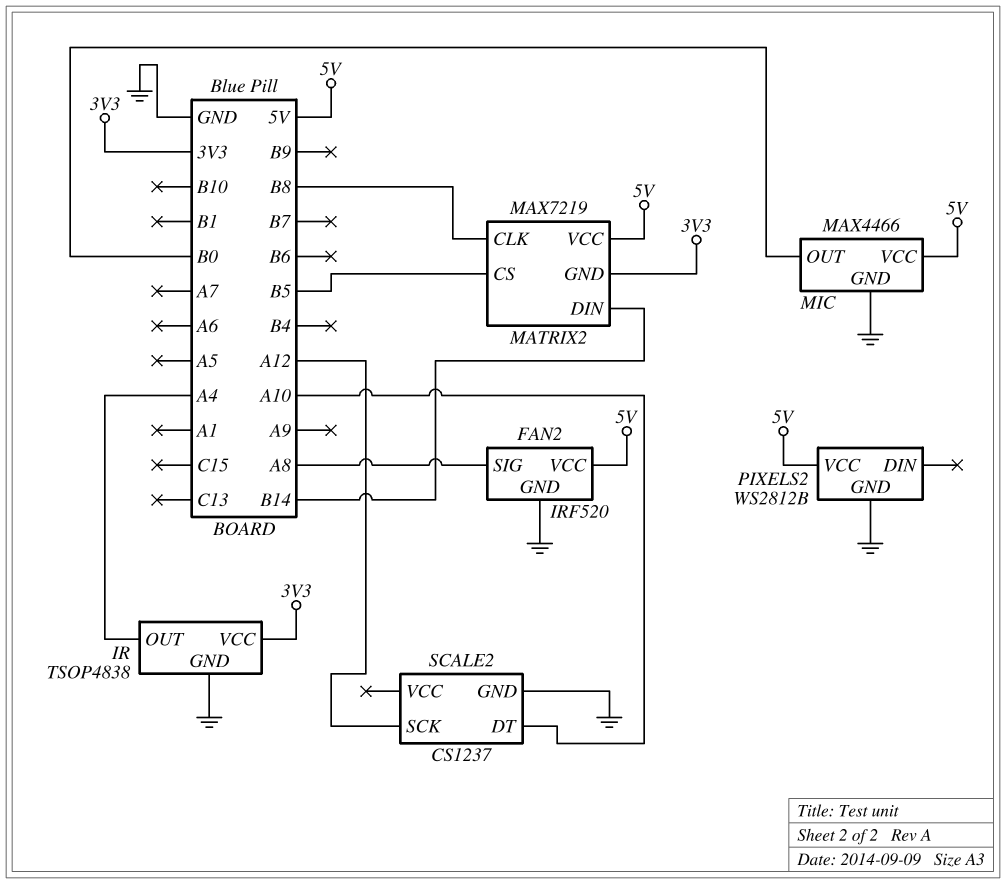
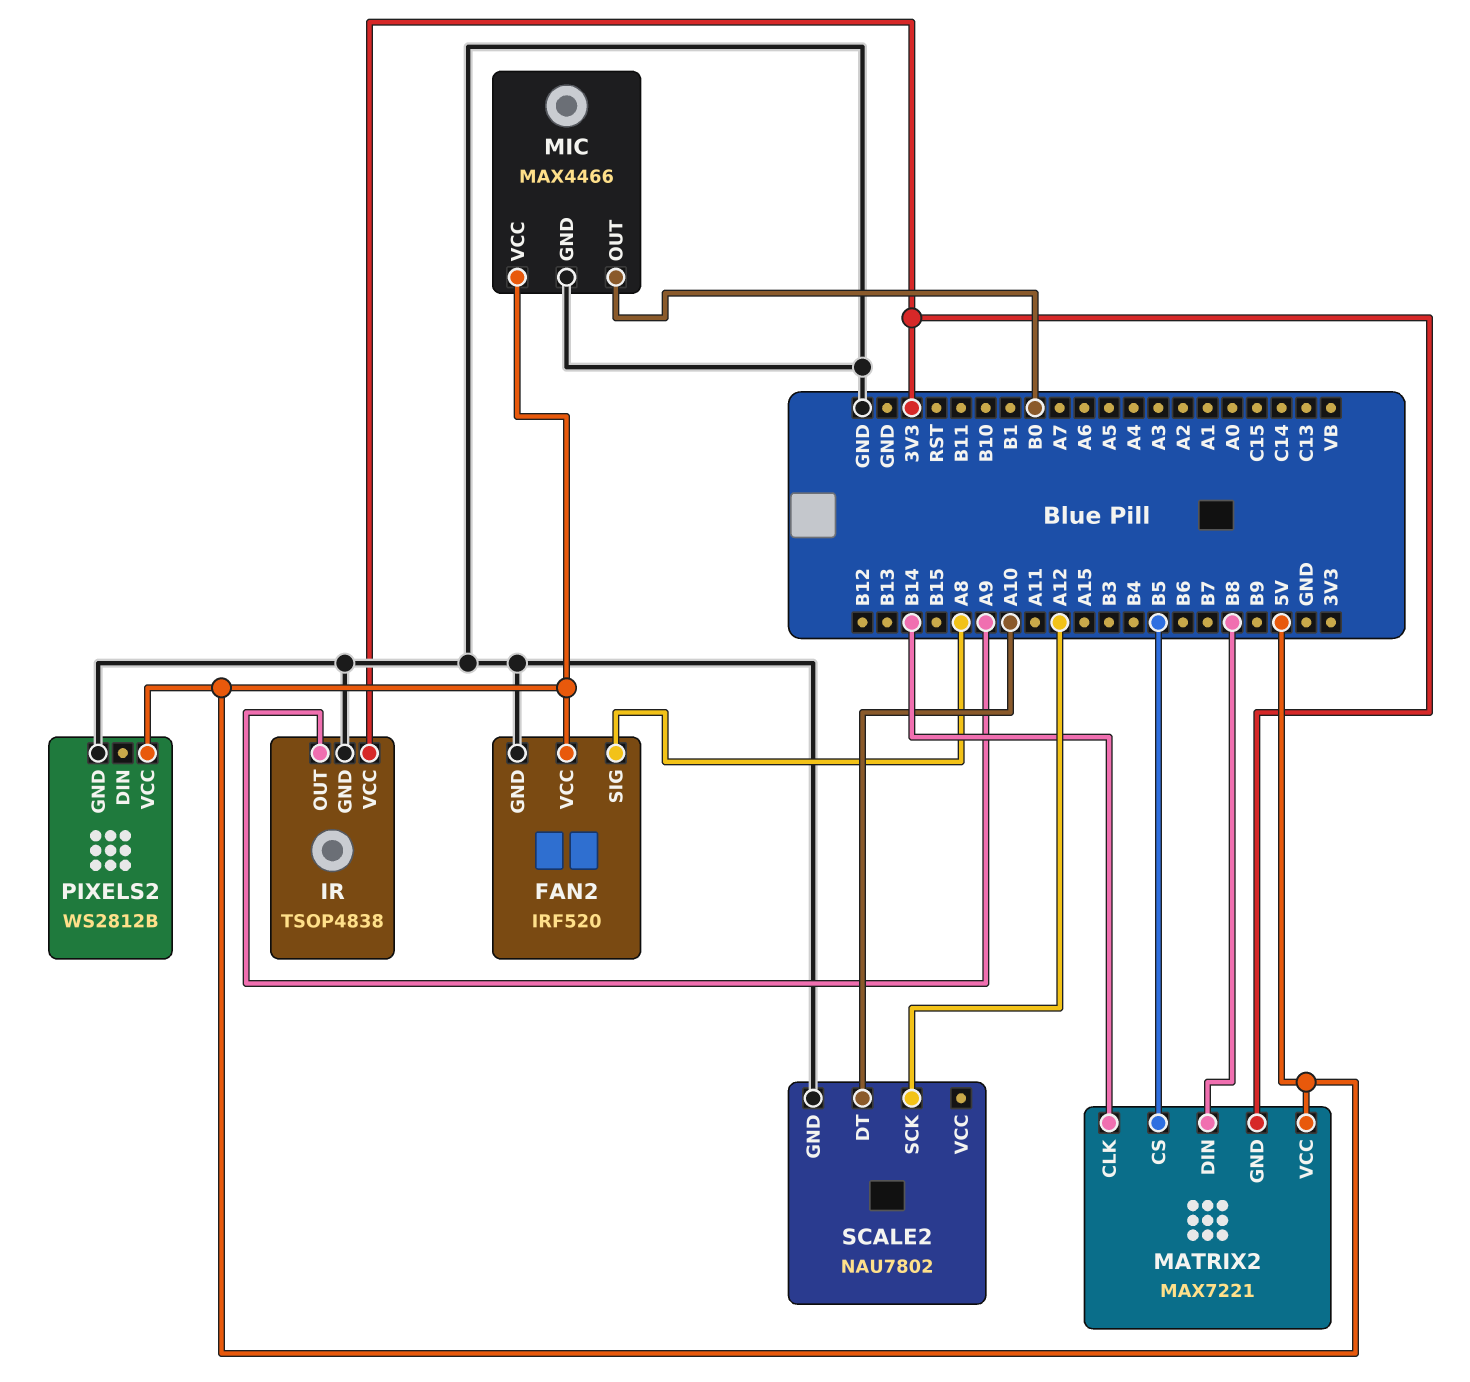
IR pin OUT: A4 -> A9
MATRIX2: MAX7219 -> MAX7221
MATRIX2 pin CLK: B8 -> B14
MATRIX2 pin DIN: B14 -> B8
SCALE2: CS1237 -> NAU7802

